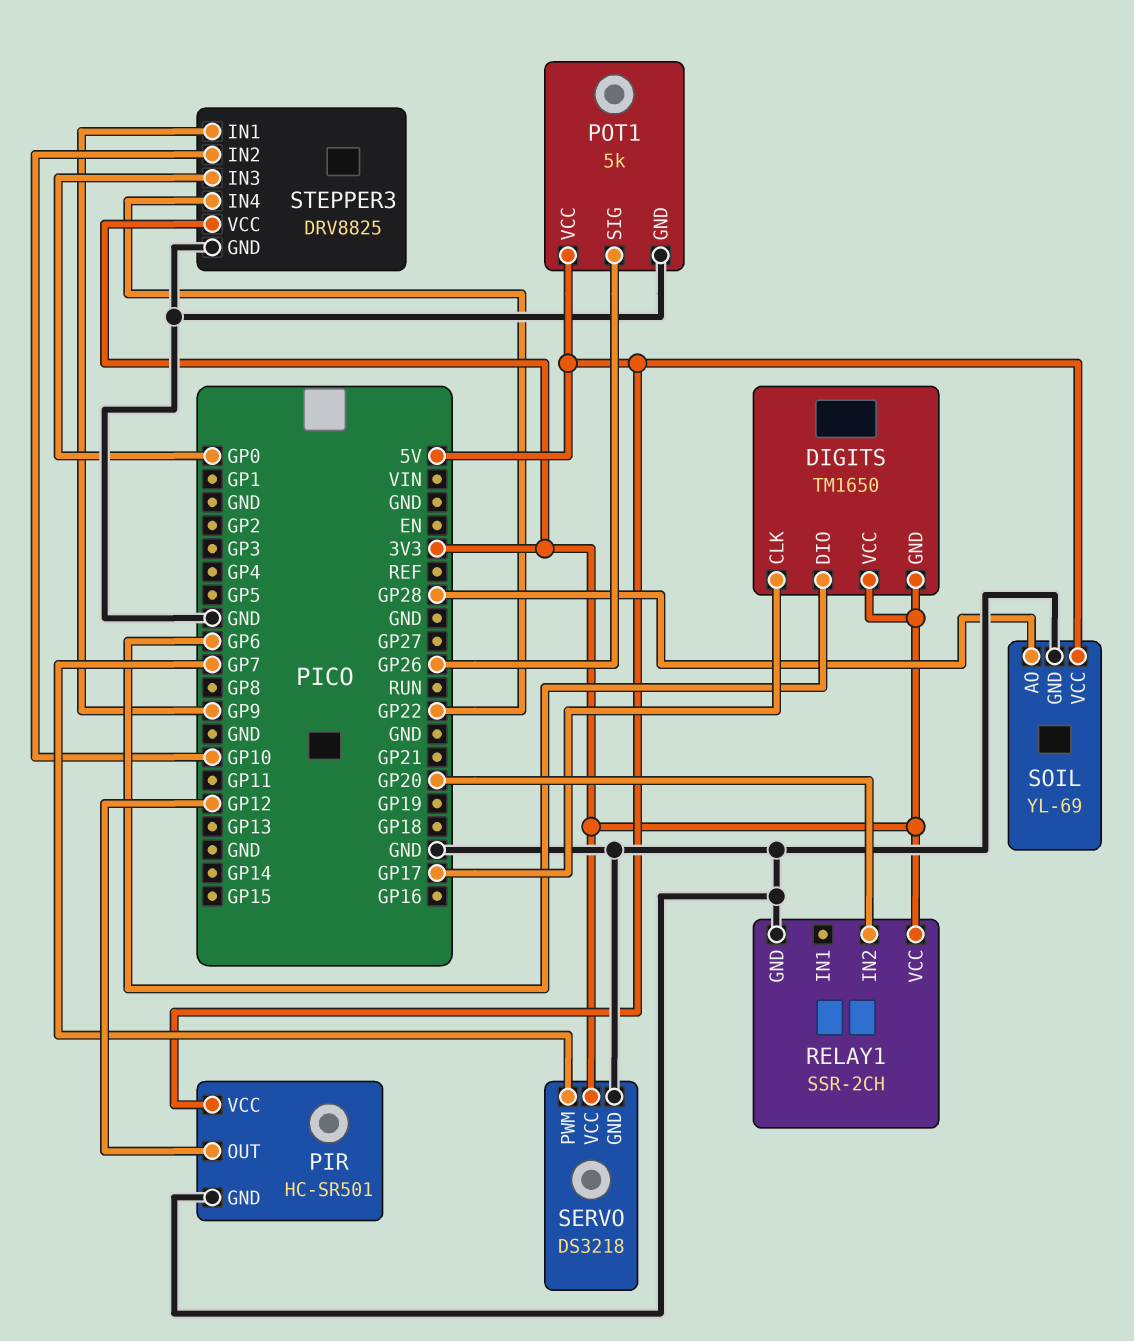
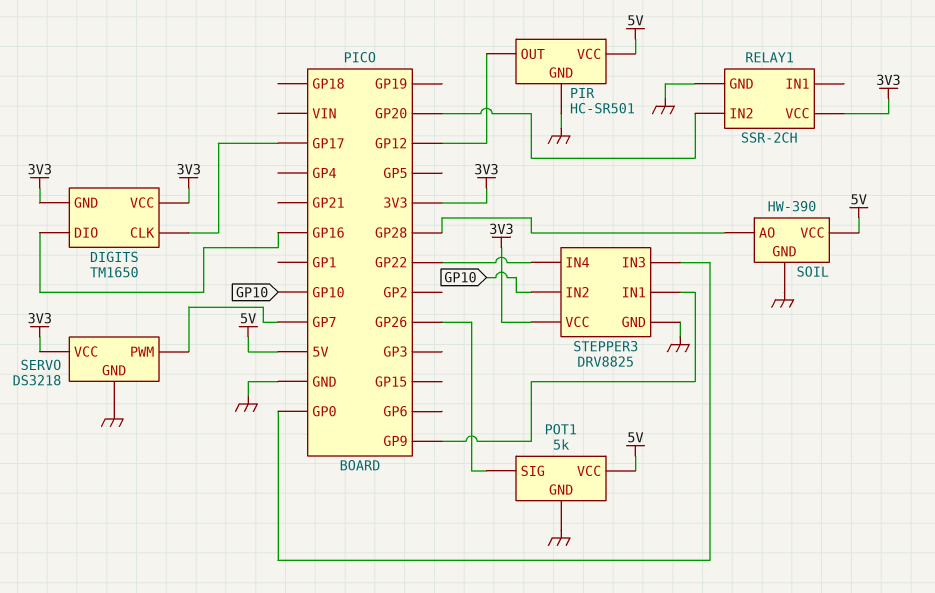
DIGITS pin DIO: GP6 -> GP16
SOIL: YL-69 -> HW-390

